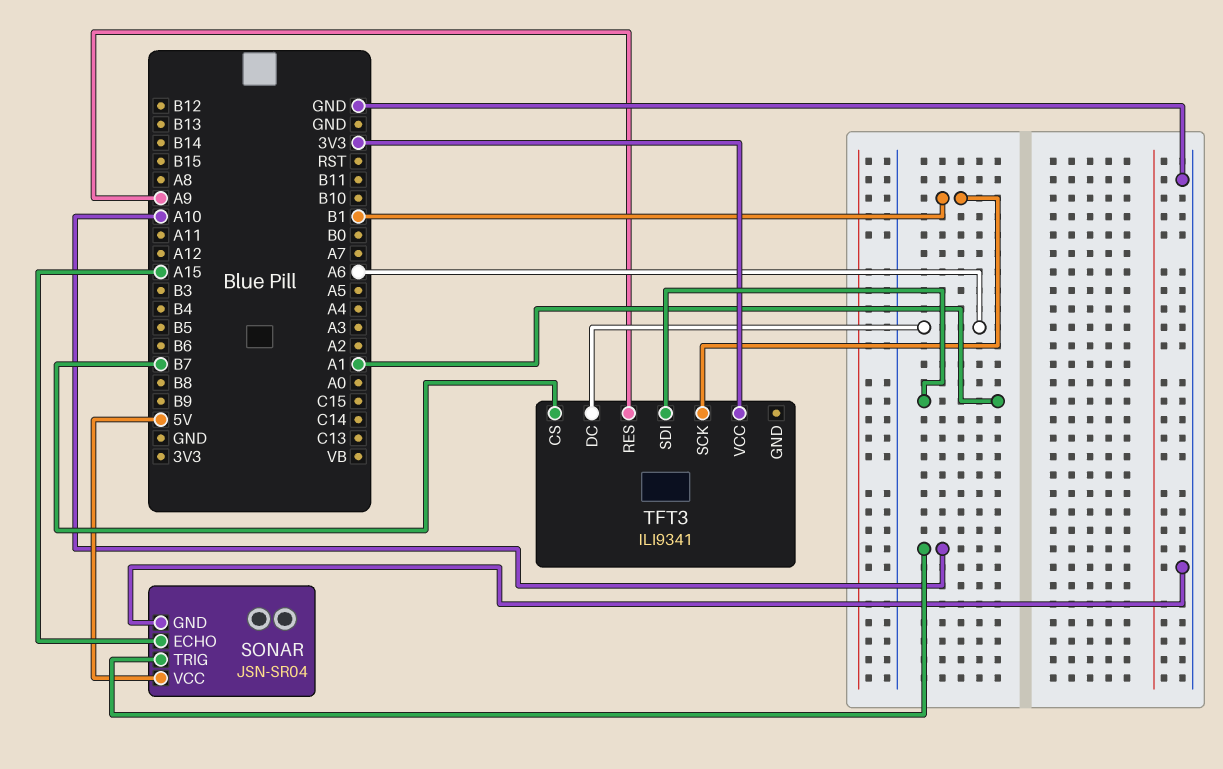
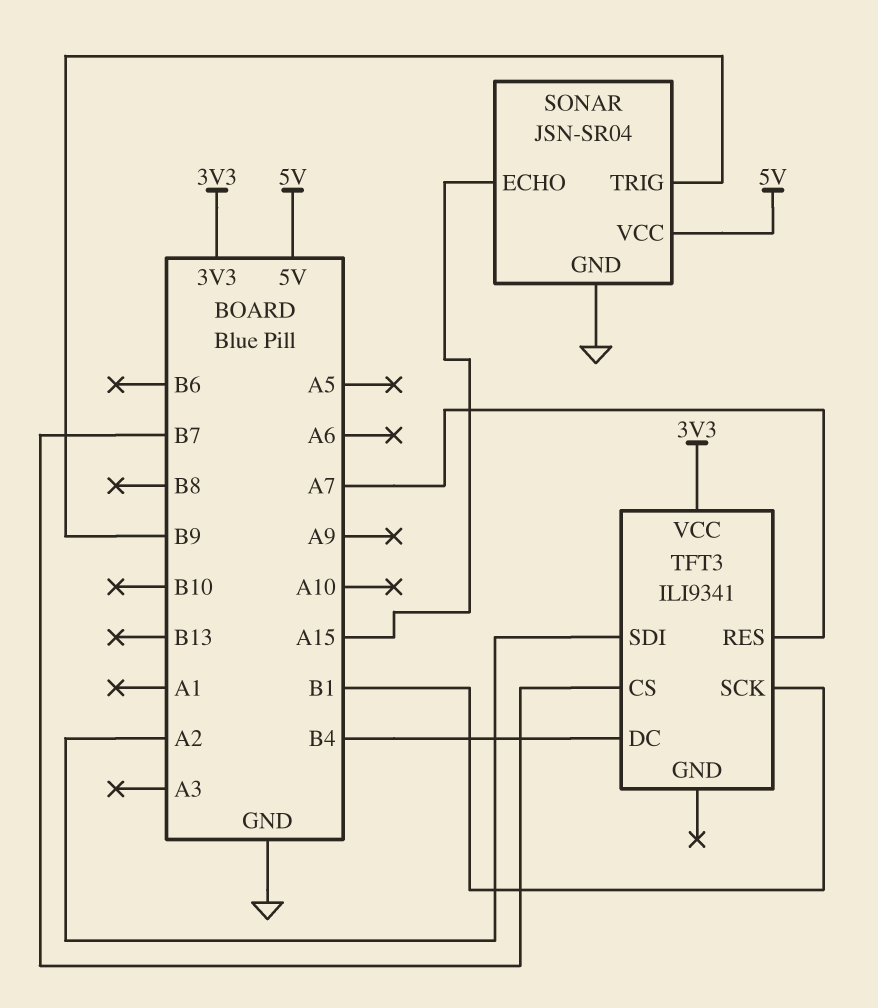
SONAR pin TRIG: A10 -> B9
TFT3 pin DC: A6 -> B4
TFT3 pin RES: A9 -> A7
TFT3 pin SDI: A1 -> A2

